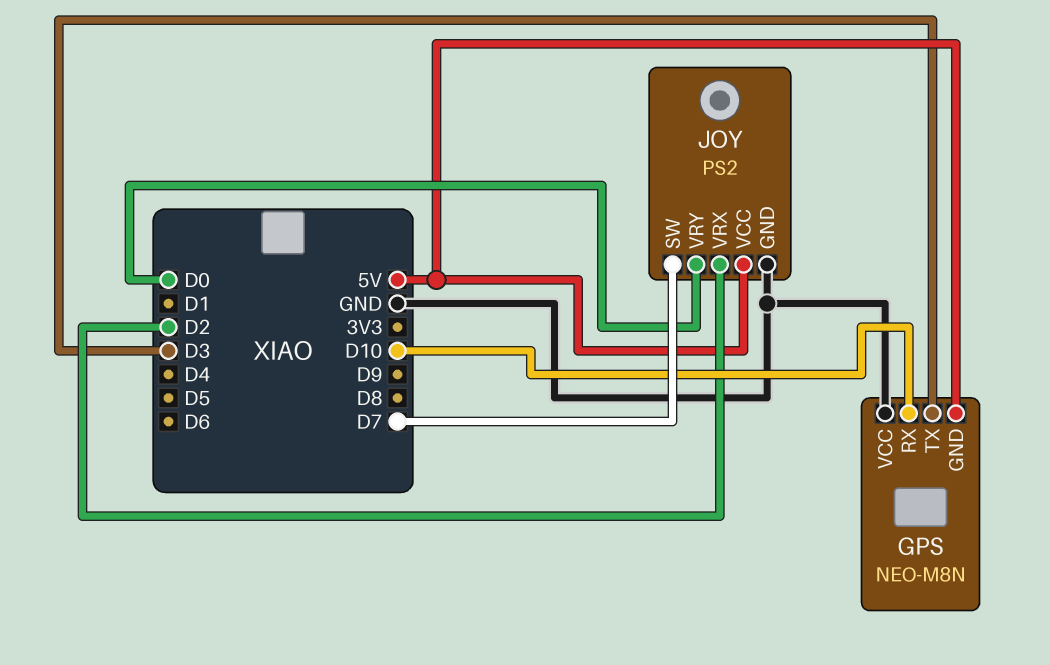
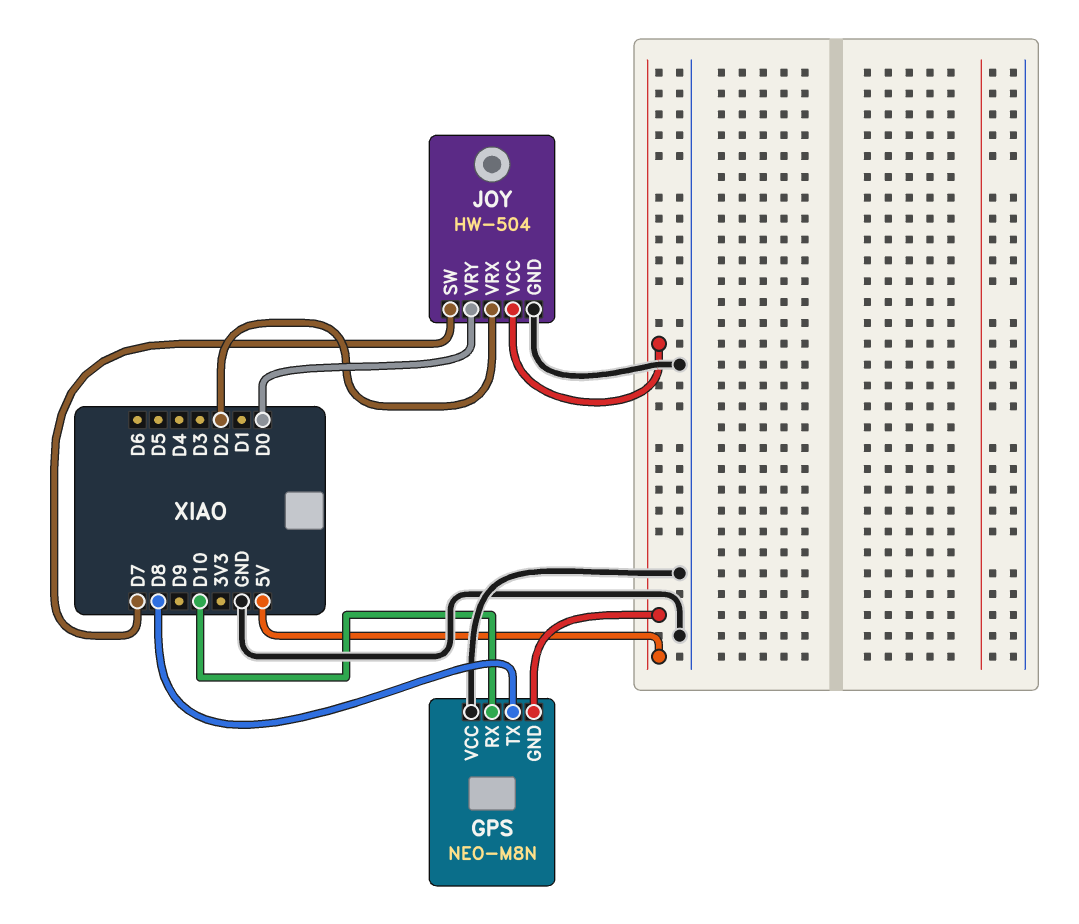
GPS pin TX: D3 -> D8
JOY: PS2 -> HW-504

